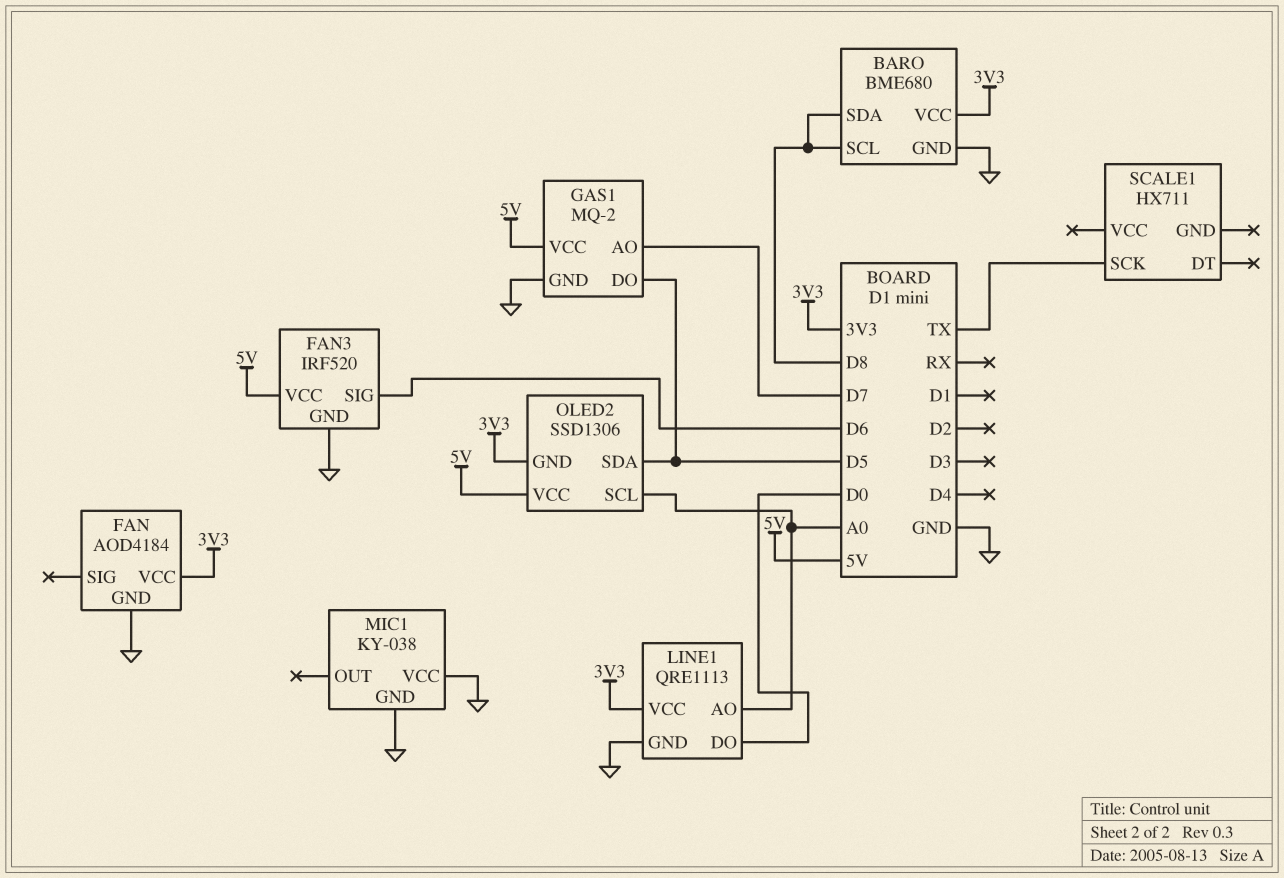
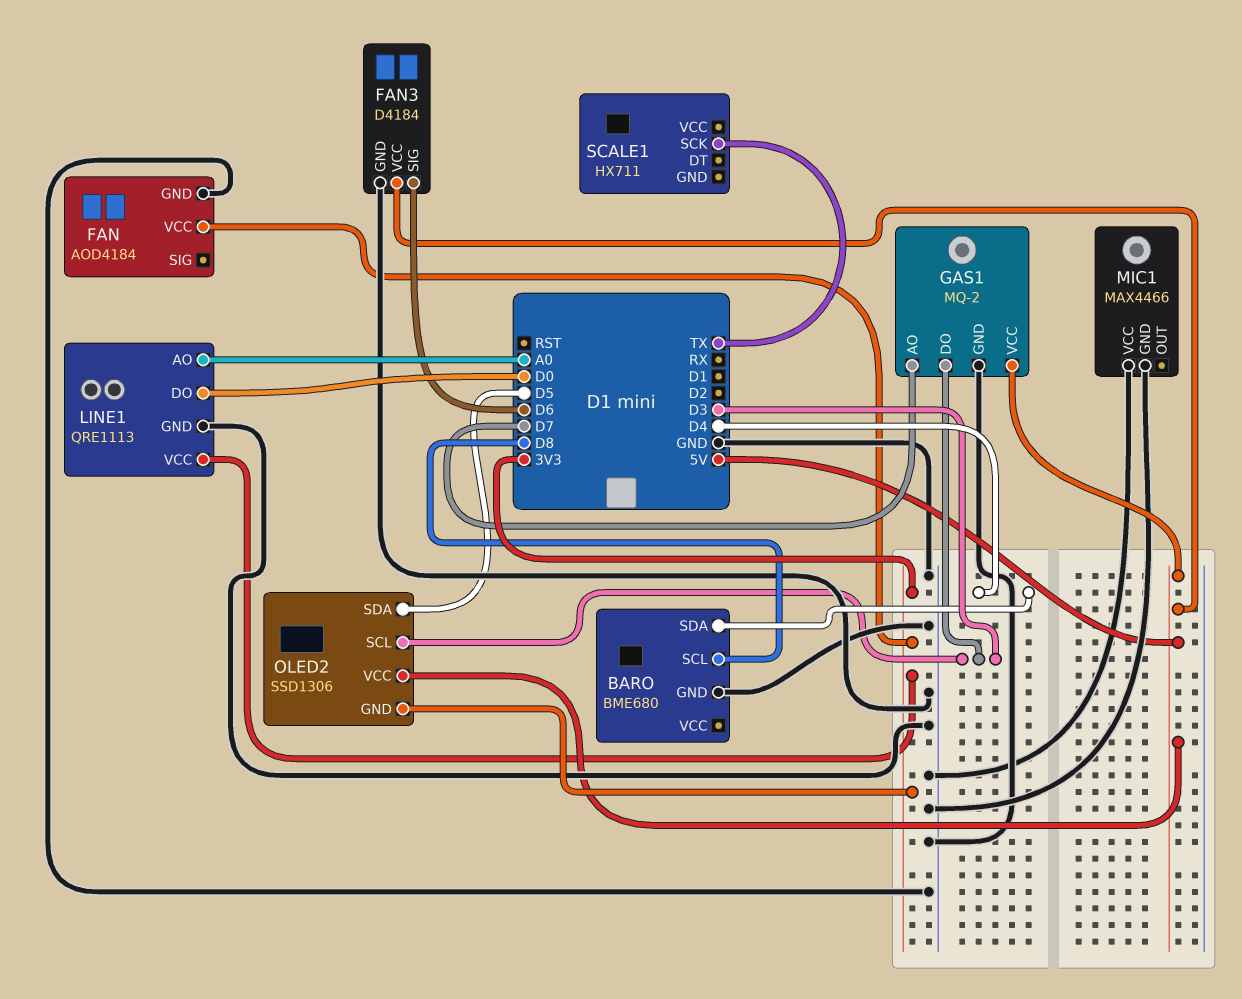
BARO pin SDA: D8 -> D4
BARO pin VCC: 3V3 -> none
FAN3: IRF520 -> D4184
GAS1 pin DO: D5 -> D3
MIC1: KY-038 -> MAX4466
OLED2 pin SCL: A0 -> D3

